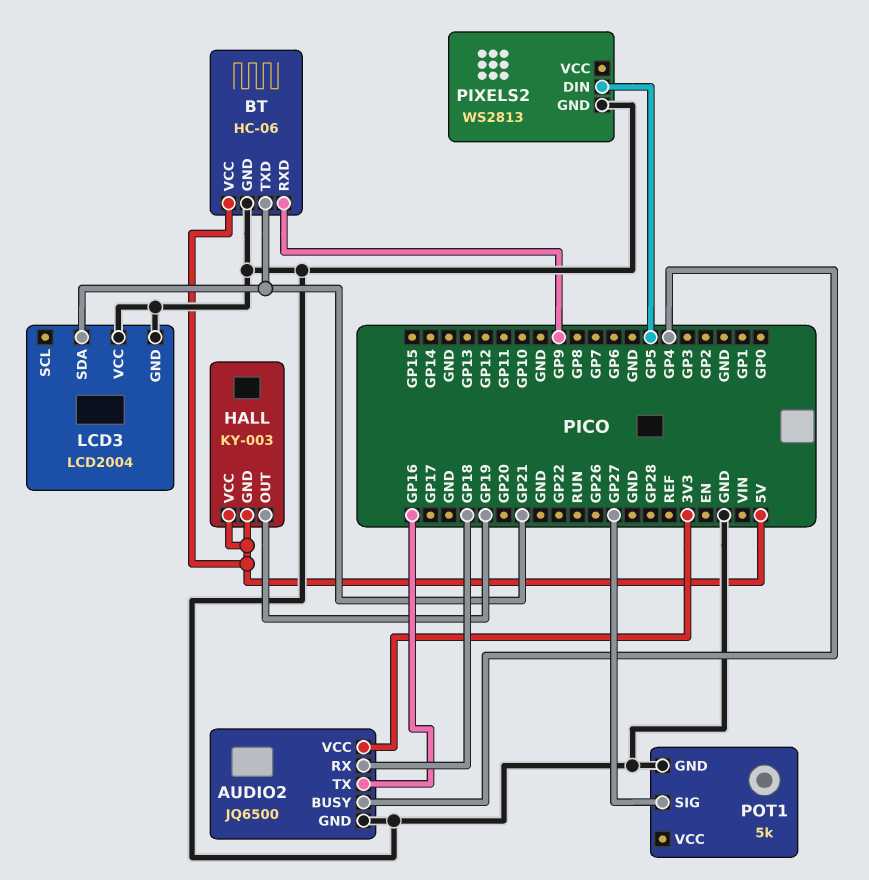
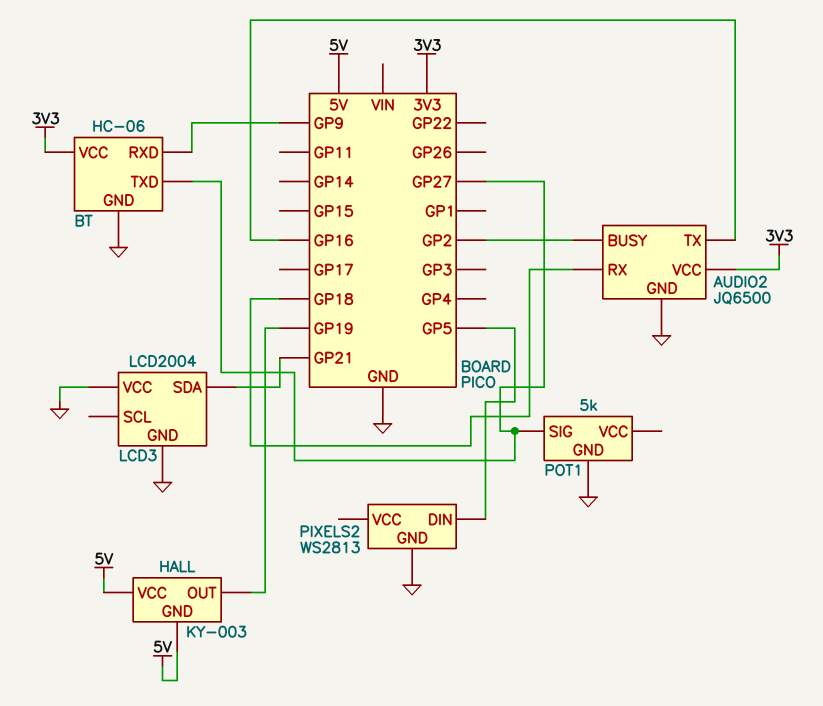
AUDIO2 pin BUSY: GP4 -> GP2
BT pin TXD: GP21 -> GP27
BT pin VCC: 5V -> 3V3

